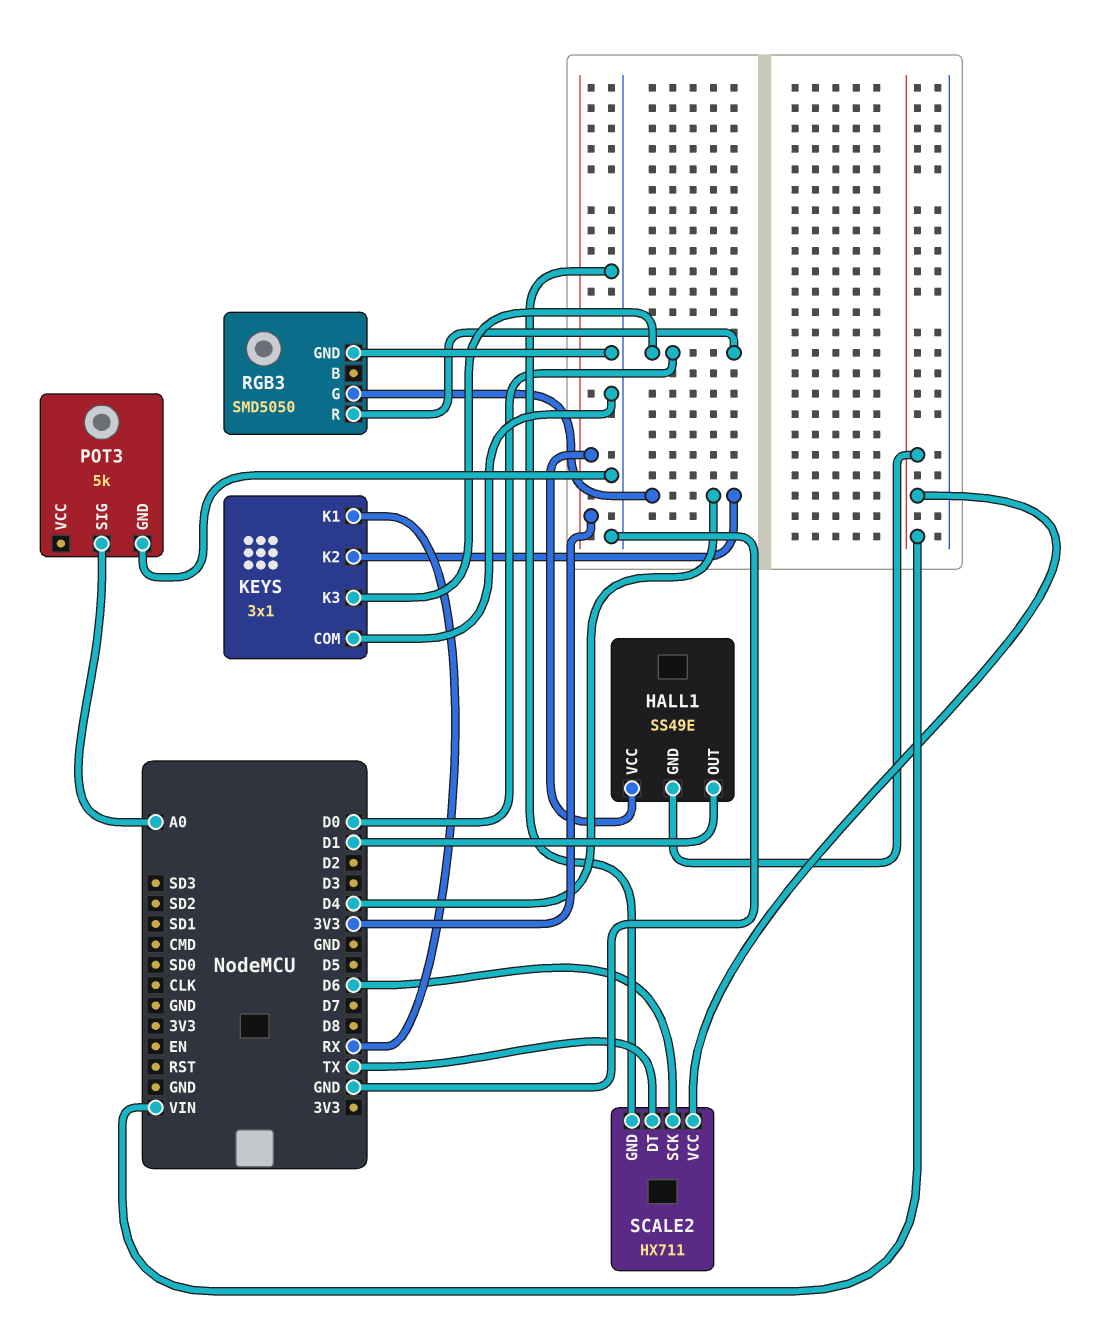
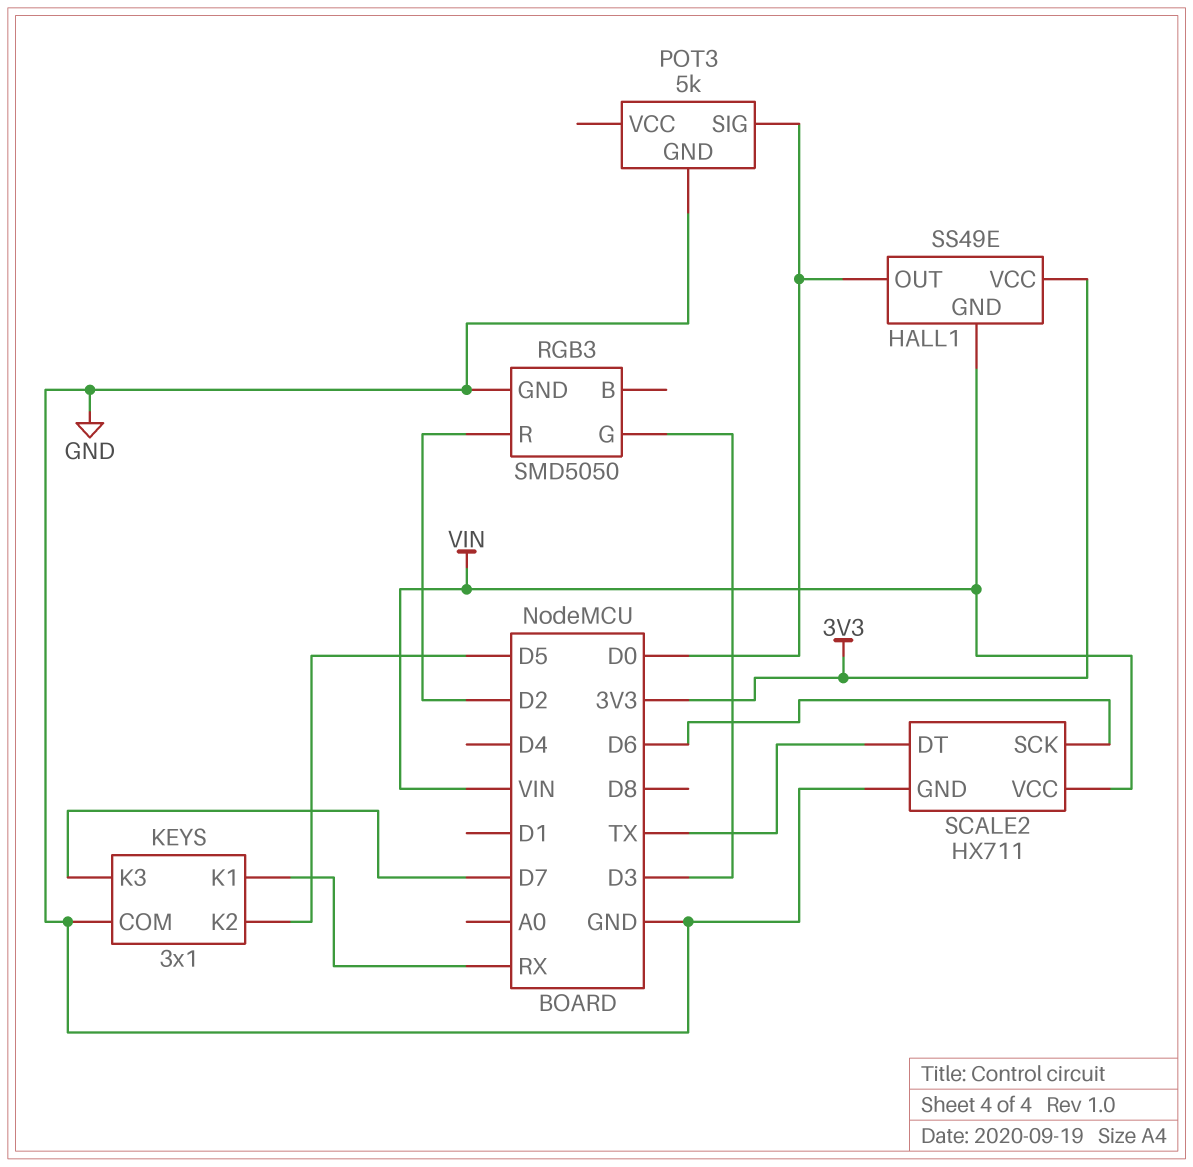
HALL1 pin OUT: D1 -> D0
KEYS pin K2: D4 -> D5
KEYS pin K3: D0 -> D7
POT3 pin SIG: A0 -> D0
RGB3 pin G: D4 -> D3
RGB3 pin R: D0 -> D2

